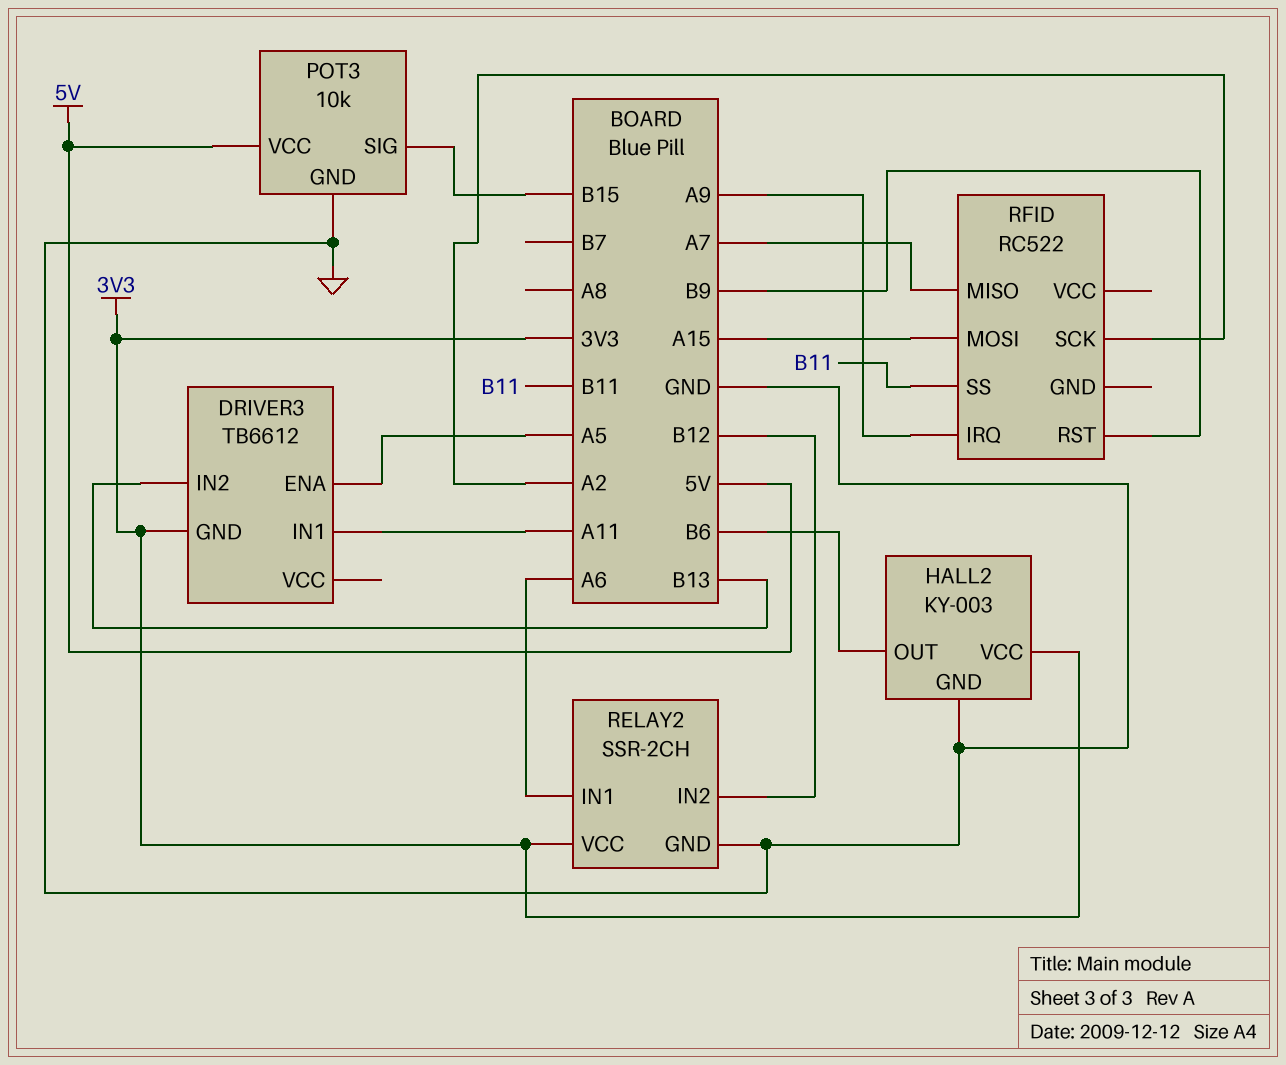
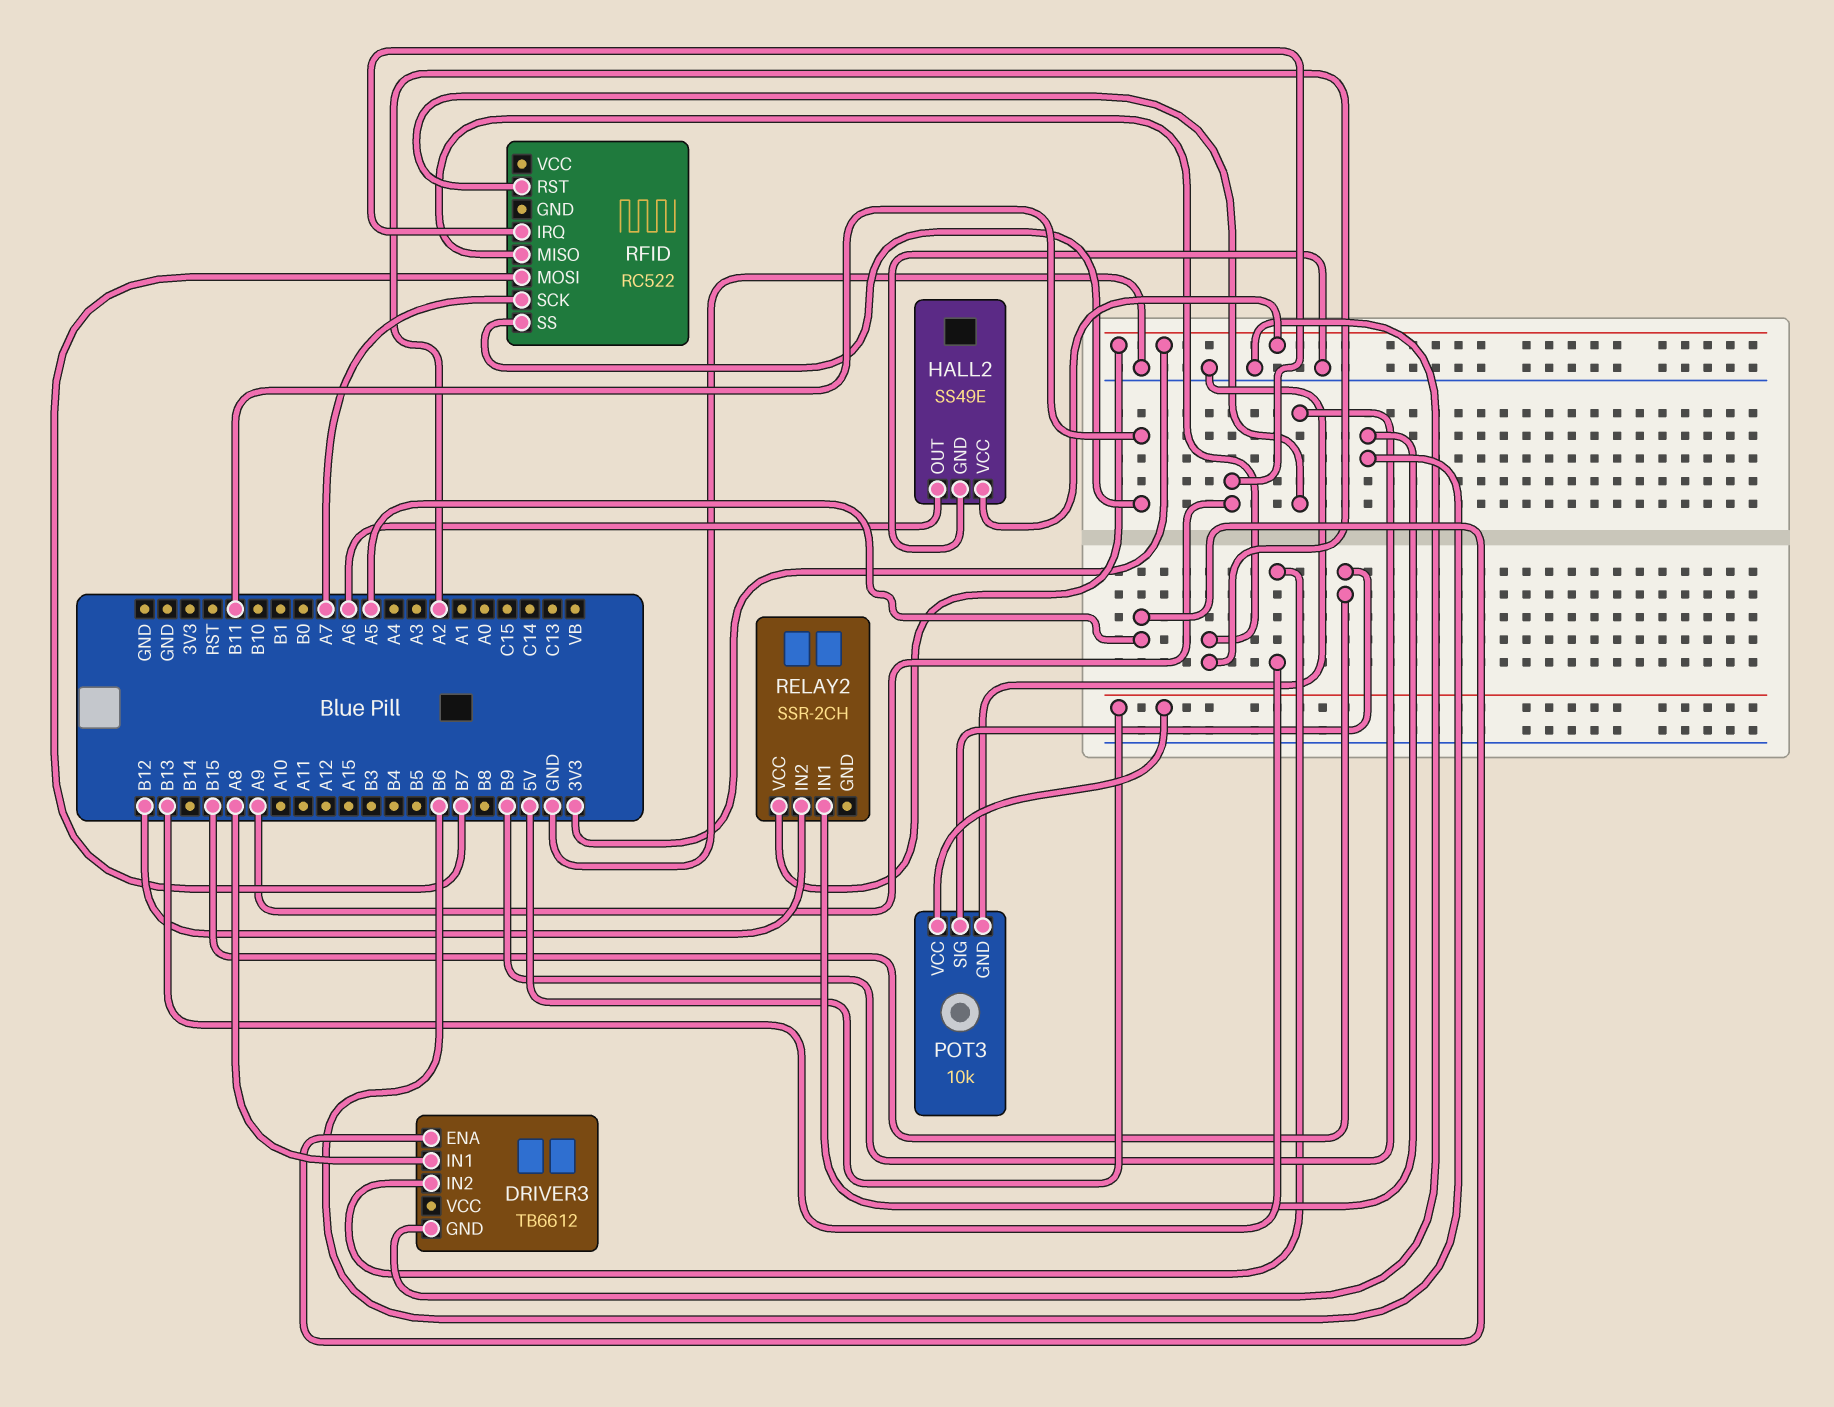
DRIVER3 pin GND: 3V3 -> GND
DRIVER3 pin IN1: A11 -> A8
HALL2: KY-003 -> SS49E
HALL2 pin OUT: B6 -> A6
RELAY2 pin GND: GND -> none
RELAY2 pin IN1: A6 -> B6
RFID pin MISO: A7 -> A2
RFID pin MOSI: A15 -> B7
RFID pin SCK: A2 -> A7

